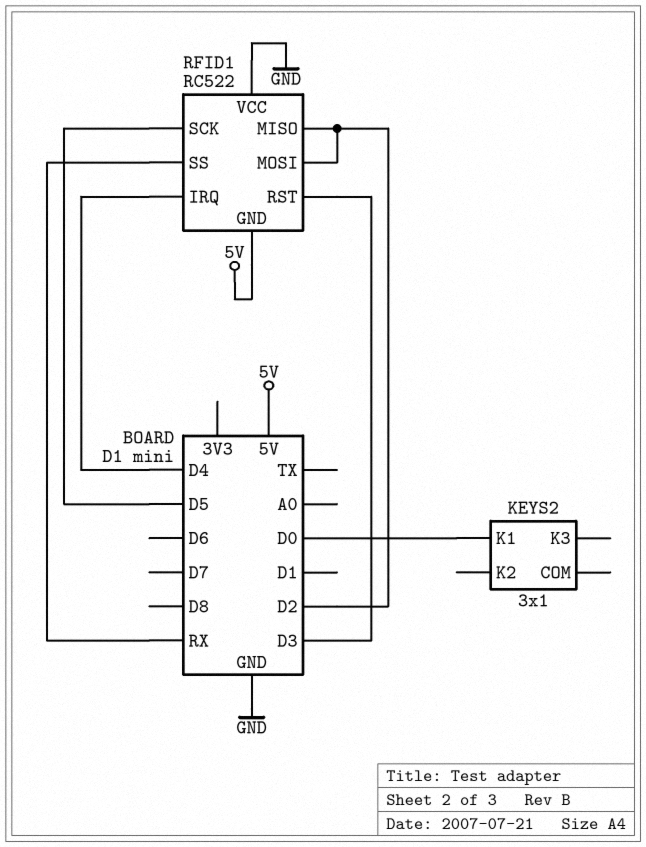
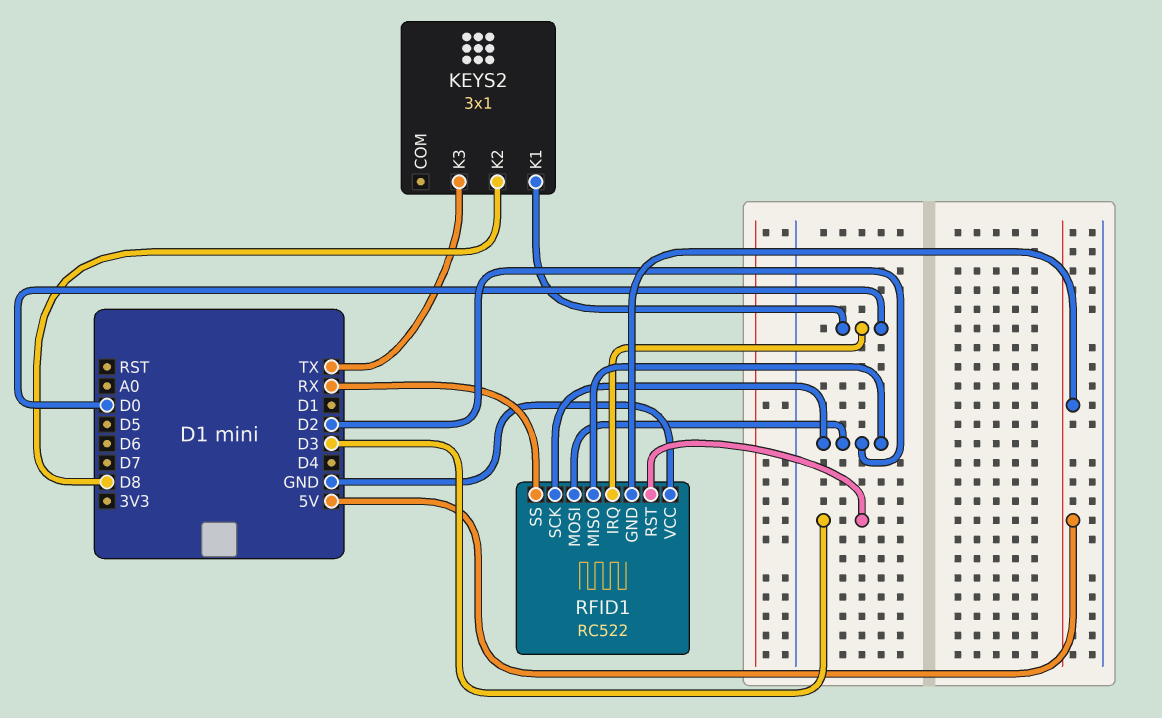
KEYS2 pin K2: none -> D8
KEYS2 pin K3: none -> TX
RFID1 pin IRQ: D4 -> D0
RFID1 pin SCK: D5 -> D2

